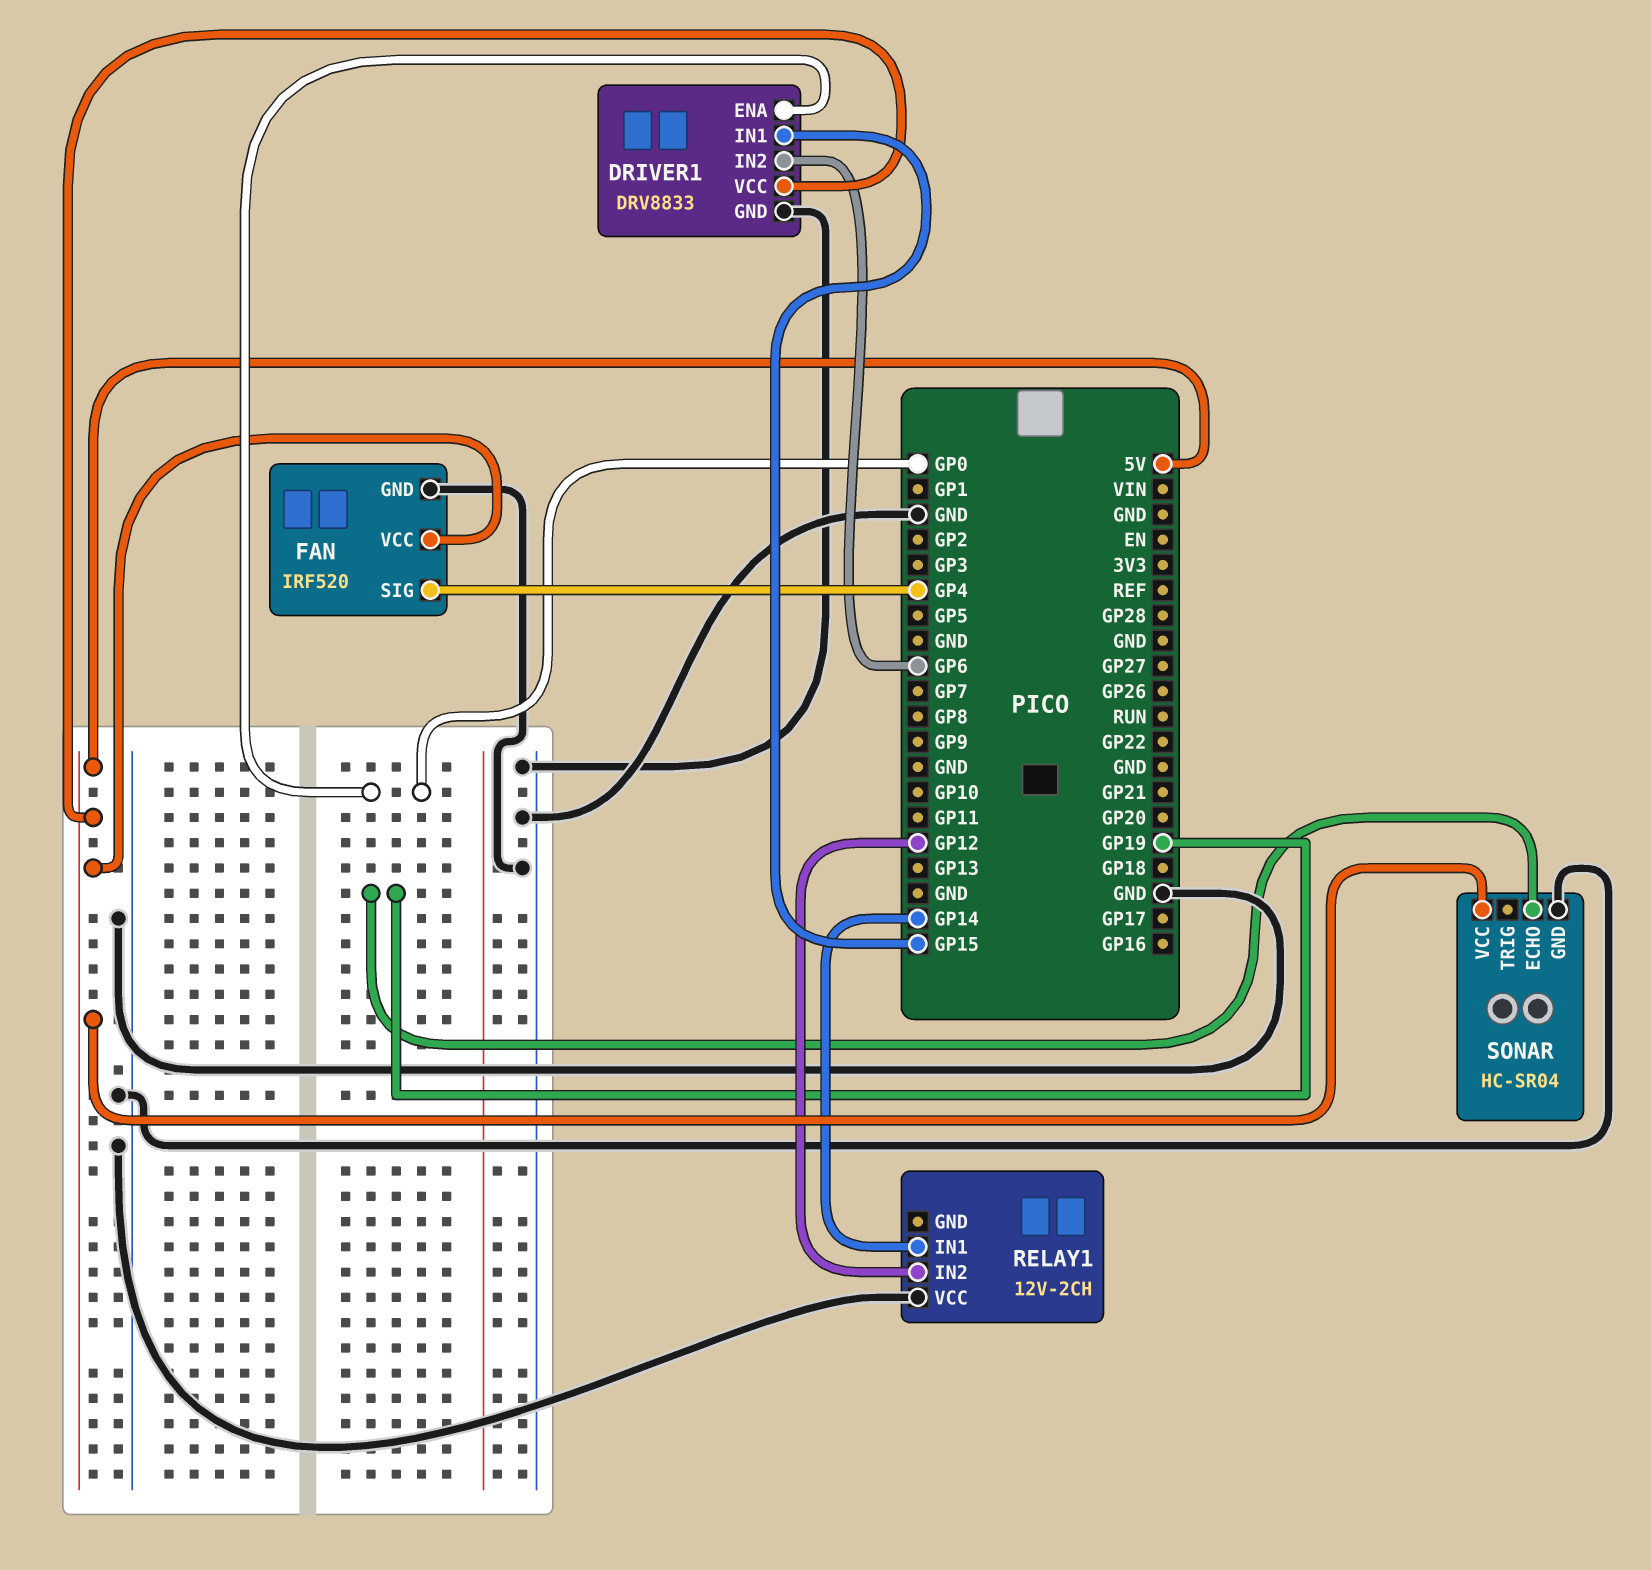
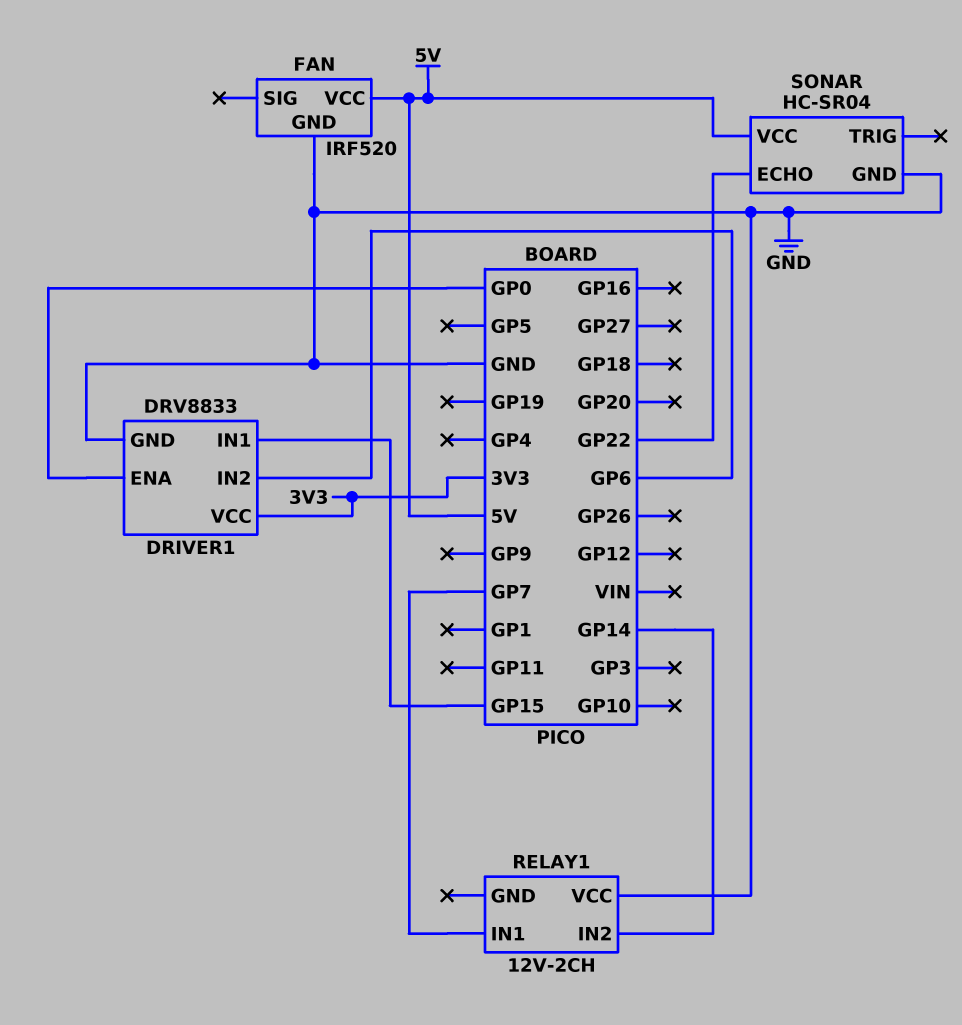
DRIVER1 pin VCC: 5V -> 3V3
FAN pin SIG: GP4 -> none
RELAY1 pin IN1: GP14 -> GP7
RELAY1 pin IN2: GP12 -> GP14
SONAR pin ECHO: GP19 -> GP22

